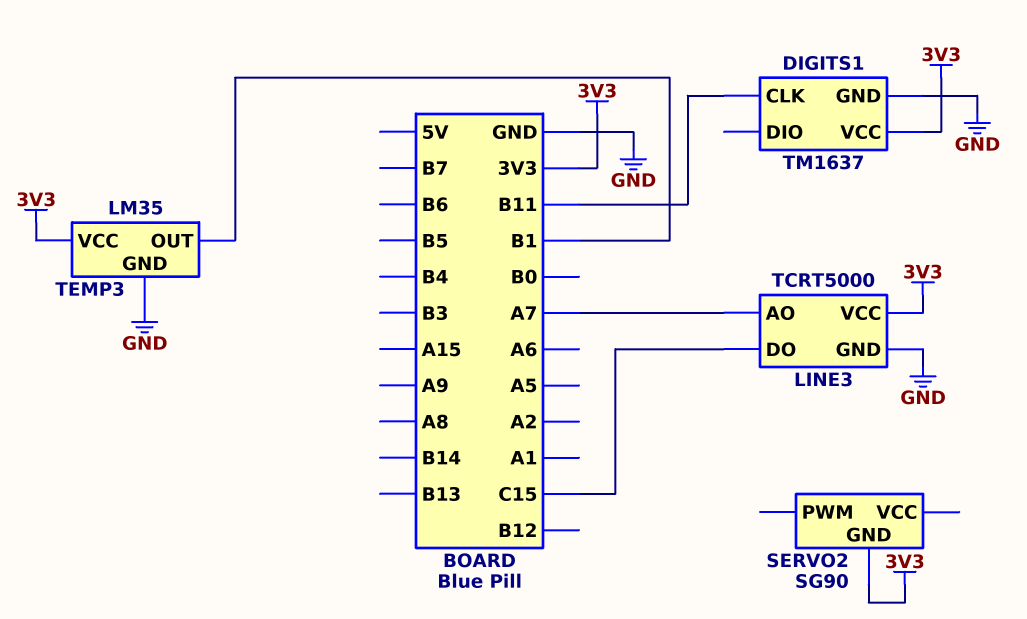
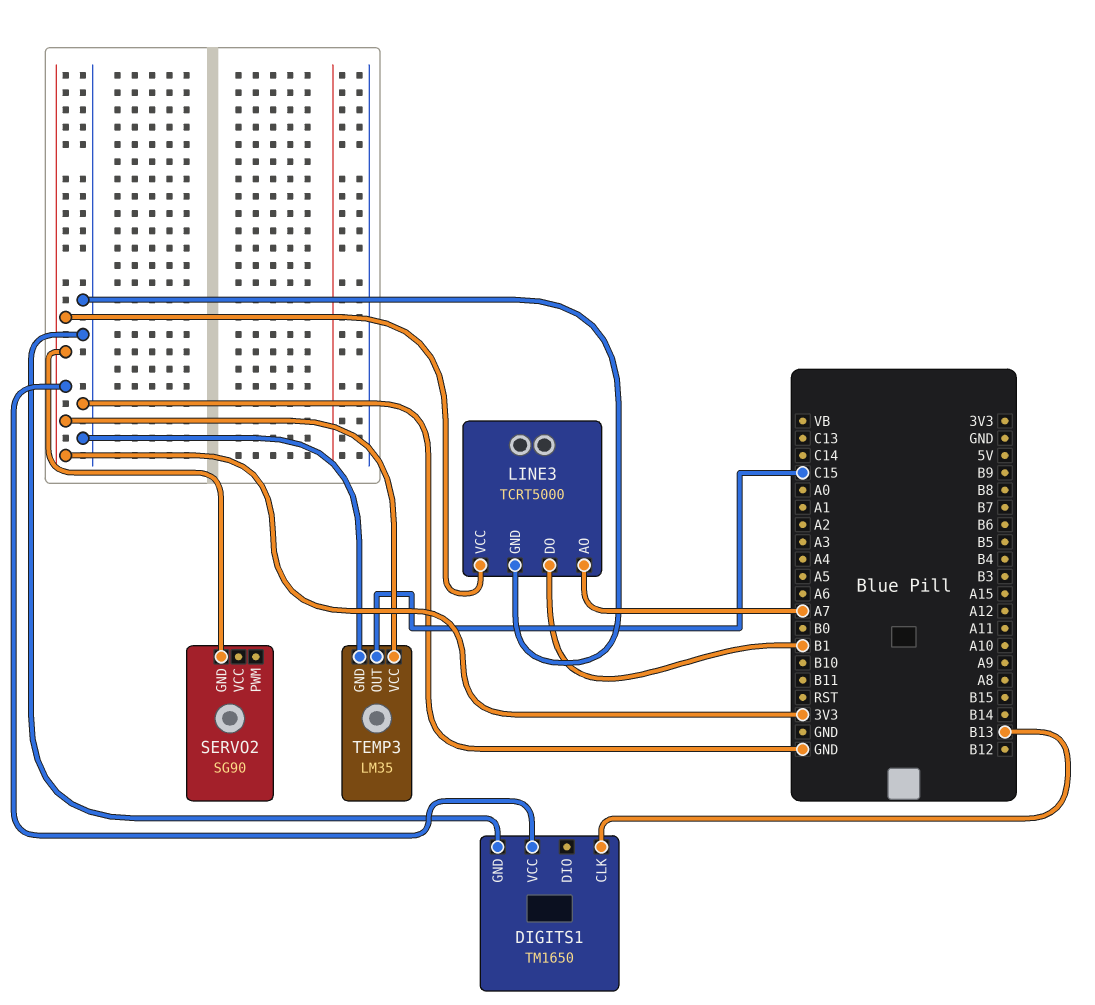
DIGITS1: TM1637 -> TM1650
DIGITS1 pin CLK: B11 -> B13
LINE3 pin DO: C15 -> B1
TEMP3 pin OUT: B1 -> C15

